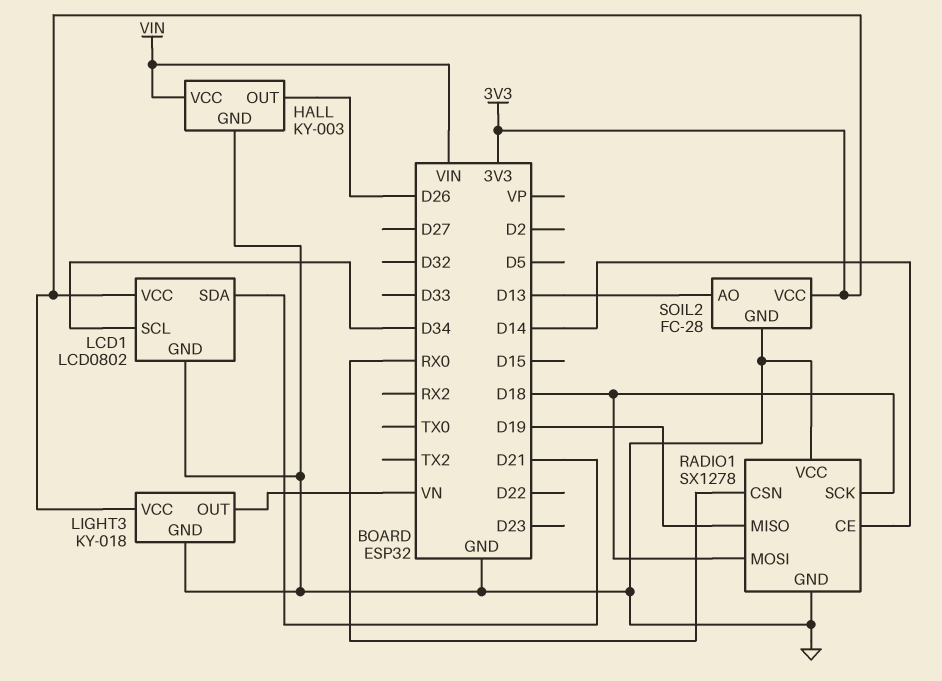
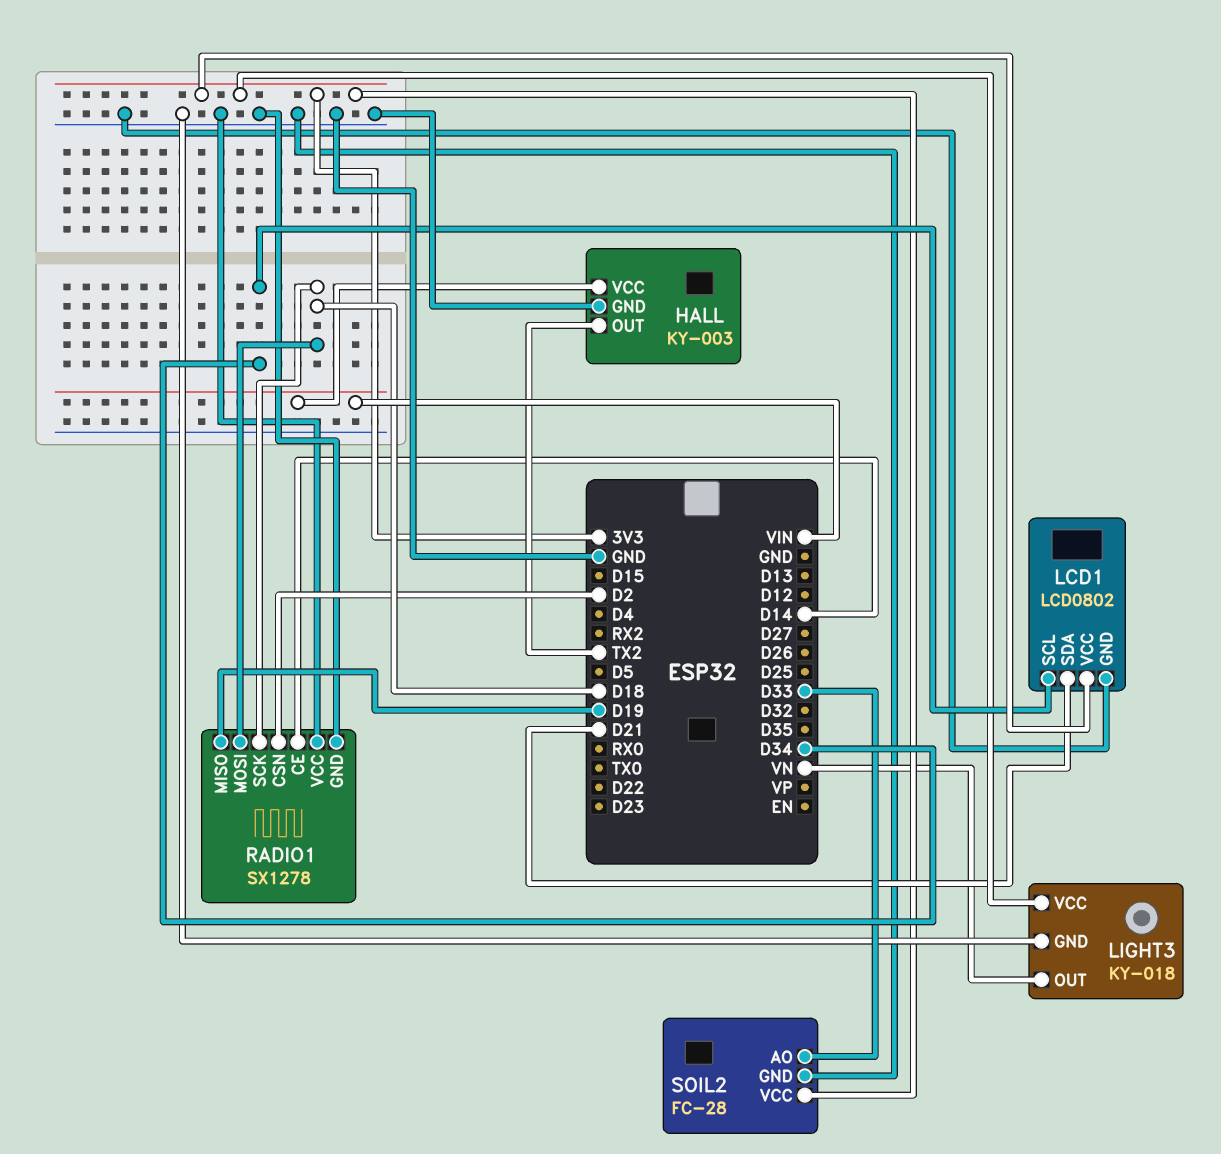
HALL pin OUT: D26 -> TX2
RADIO1 pin CSN: RX0 -> D2
SOIL2 pin AO: D13 -> D33

